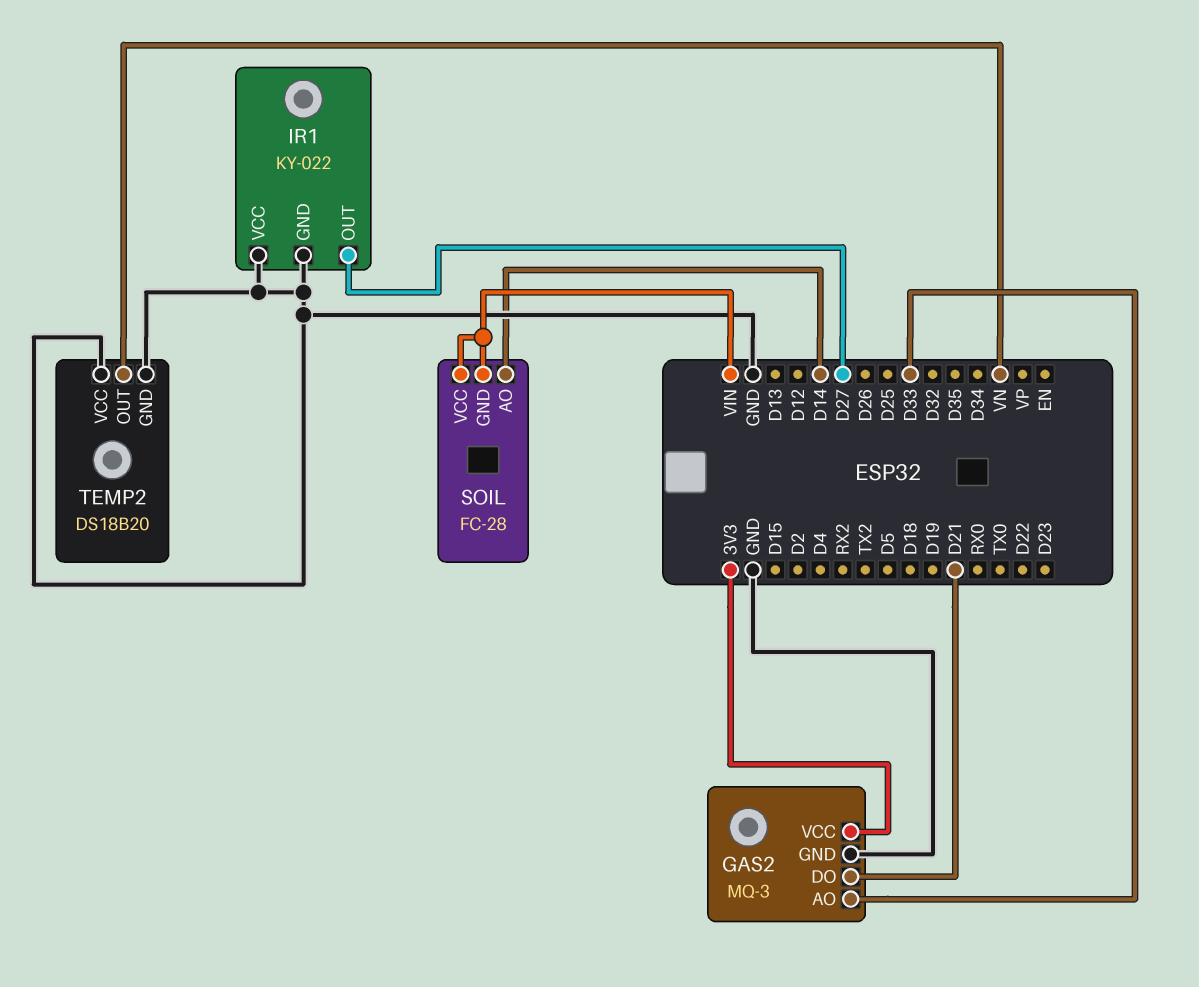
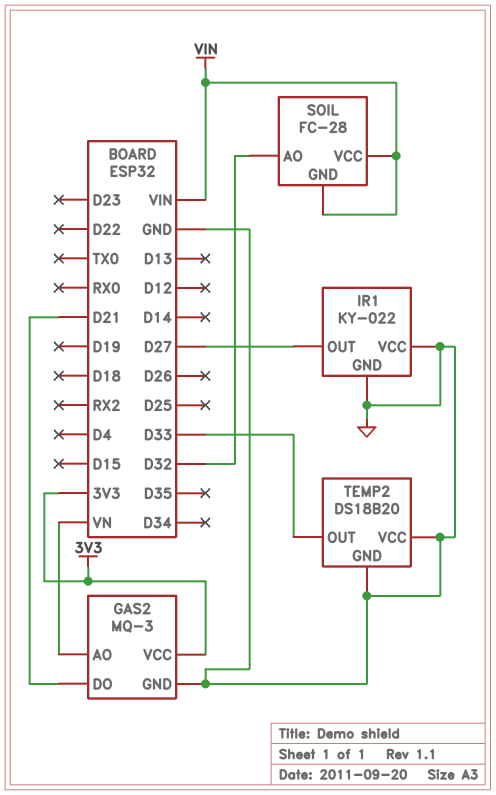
GAS2 pin AO: D33 -> VN
SOIL pin AO: D14 -> D32
TEMP2 pin OUT: VN -> D33

